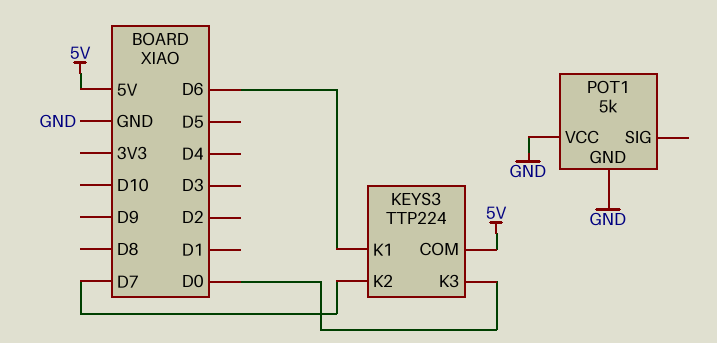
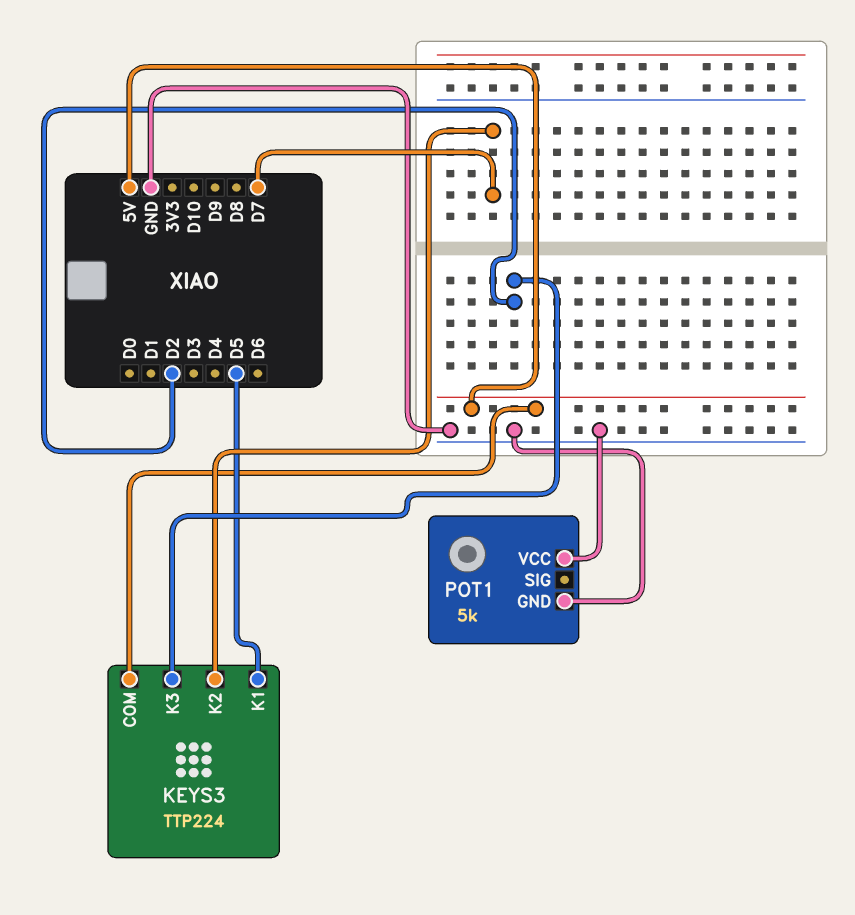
KEYS3 pin K1: D6 -> D5
KEYS3 pin K3: D0 -> D2

